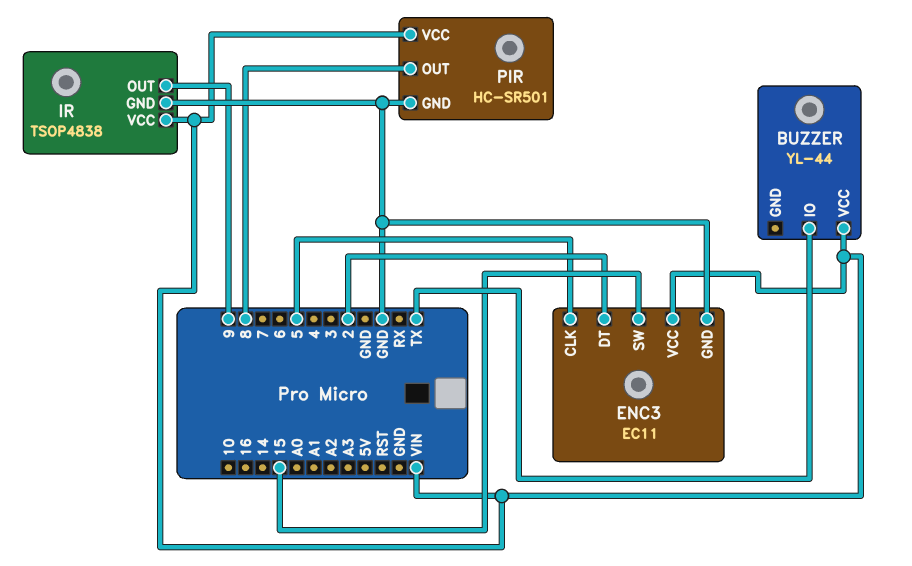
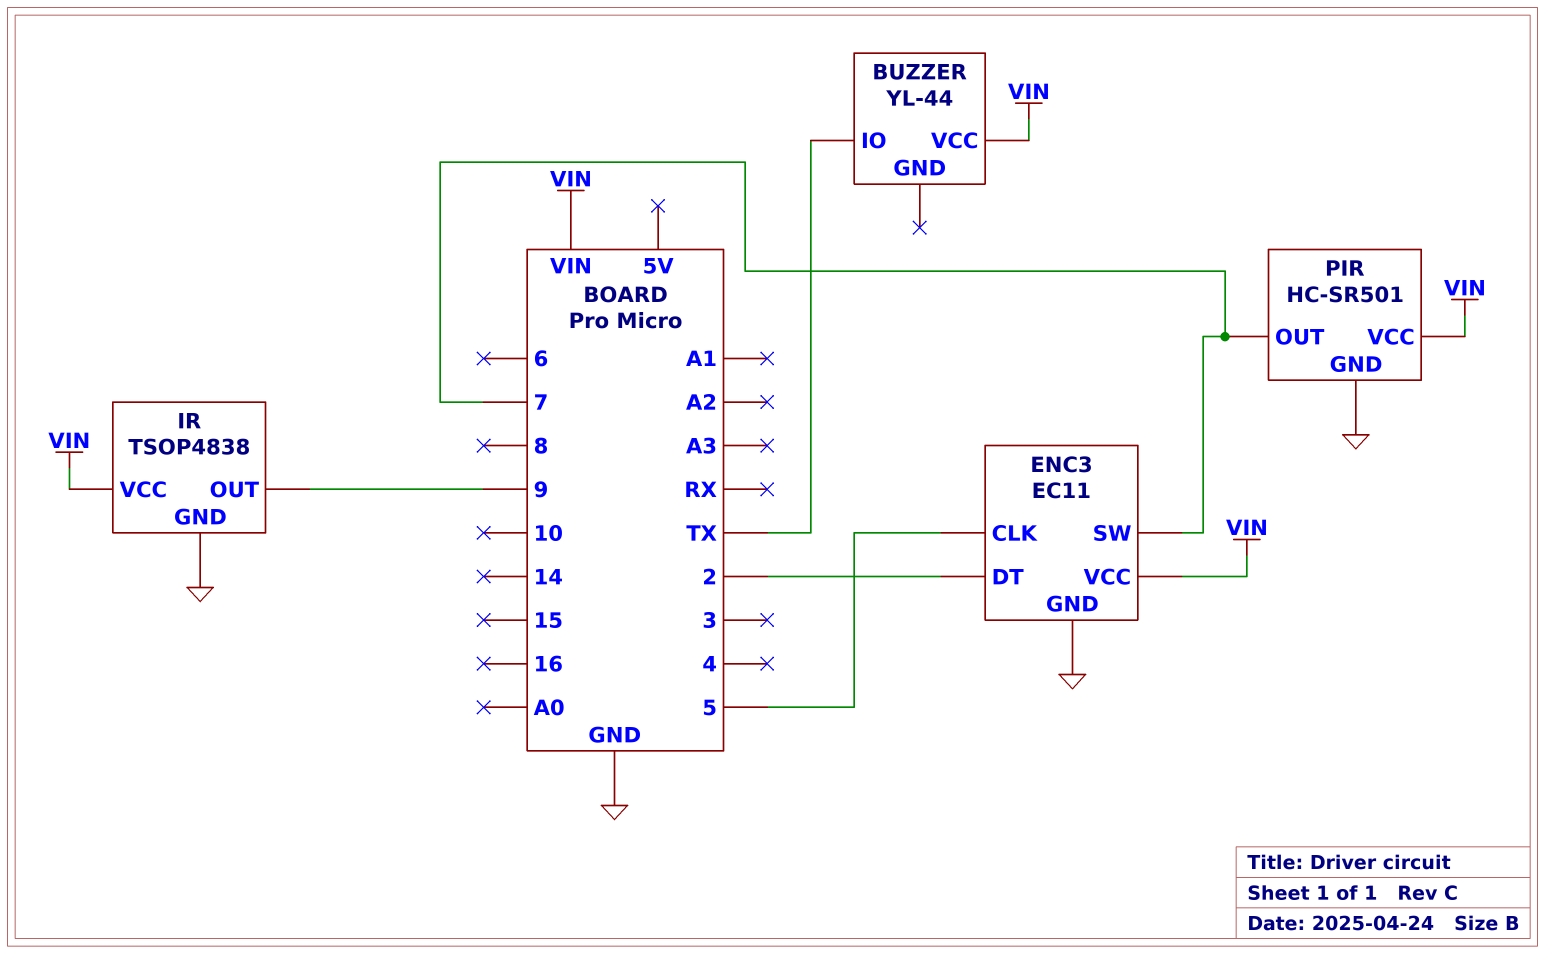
ENC3 pin SW: 15 -> 7
PIR pin OUT: 8 -> 7

